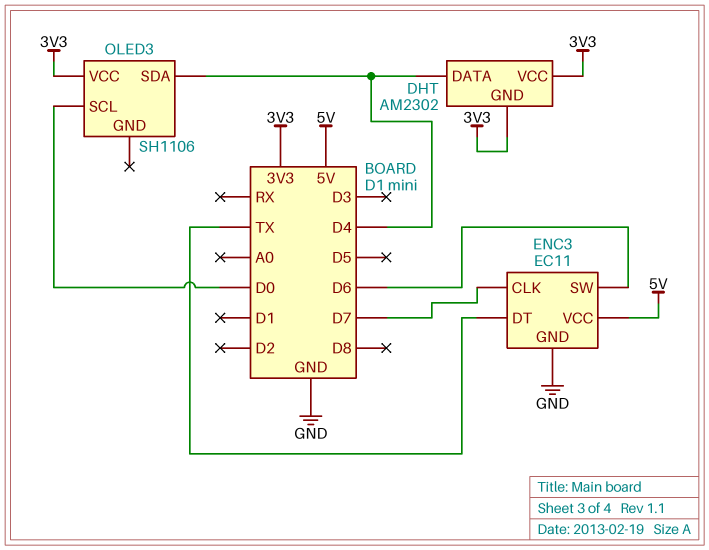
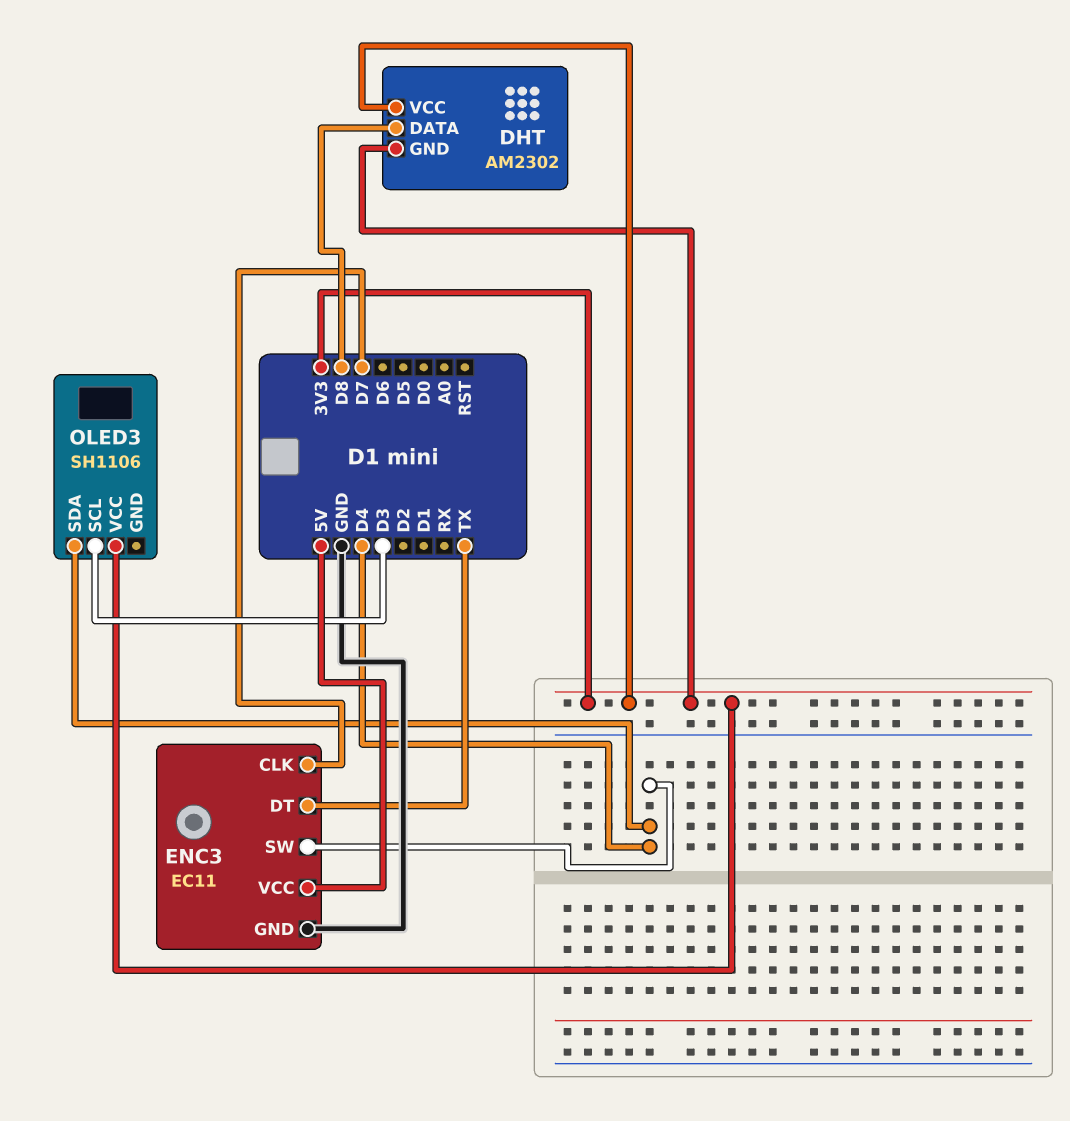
DHT pin DATA: D4 -> D8
ENC3 pin SW: D6 -> D4
OLED3 pin SCL: D0 -> D3

